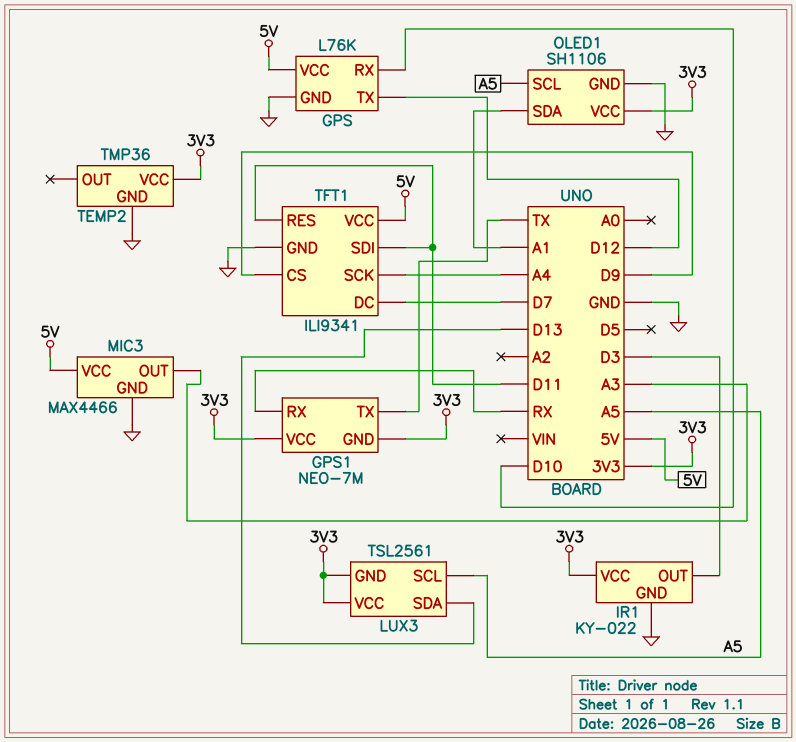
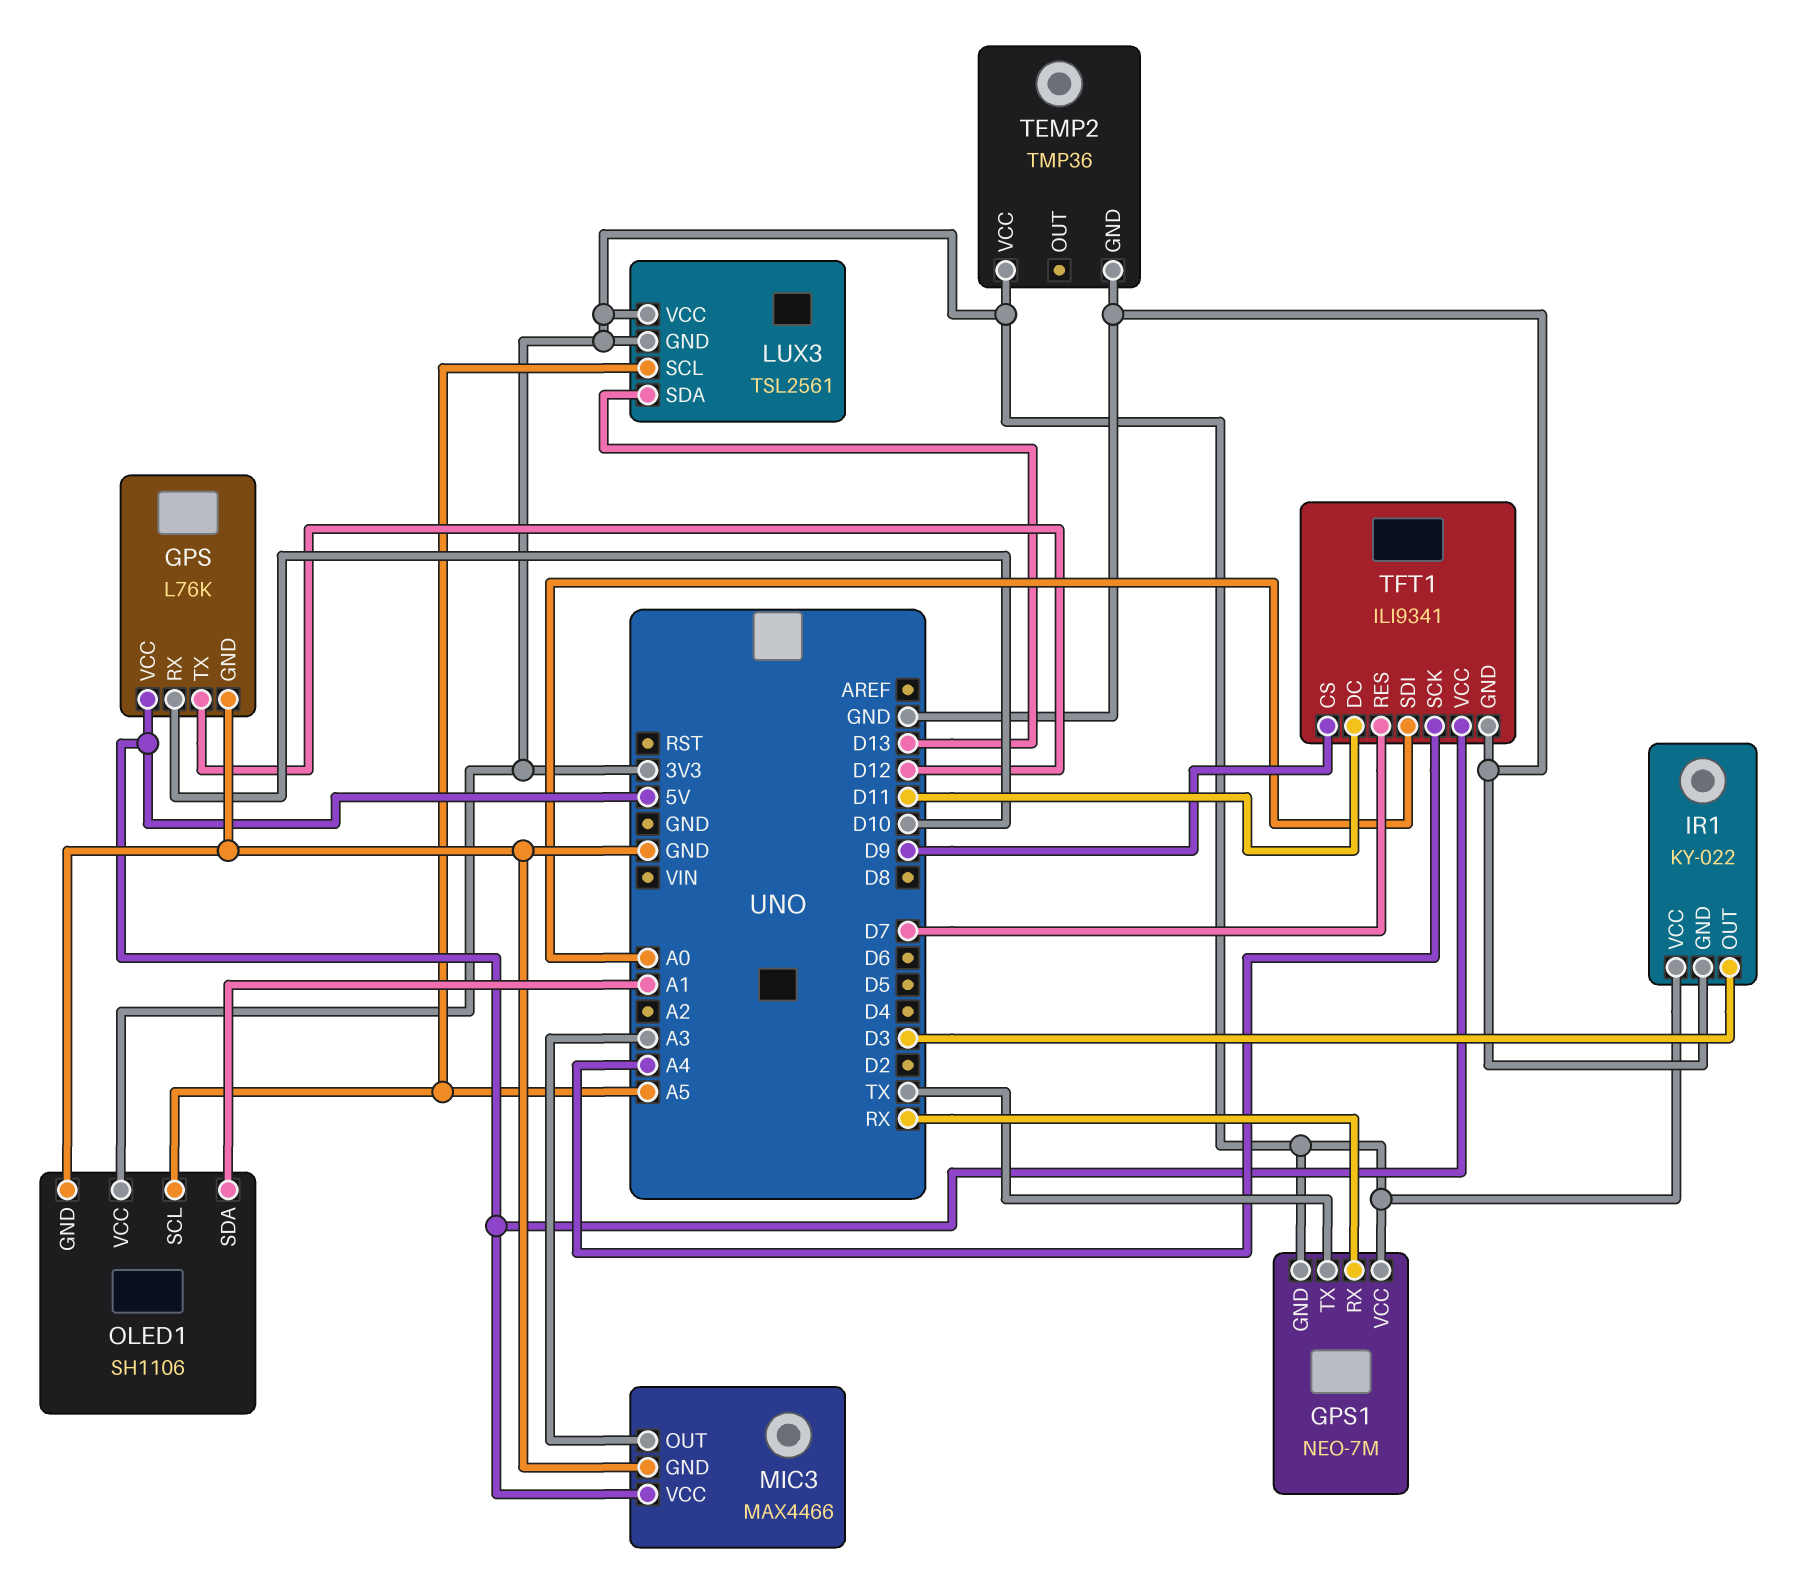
TFT1 pin DC: D7 -> D11
TFT1 pin RES: D11 -> D7
TFT1 pin SDI: D11 -> A0

